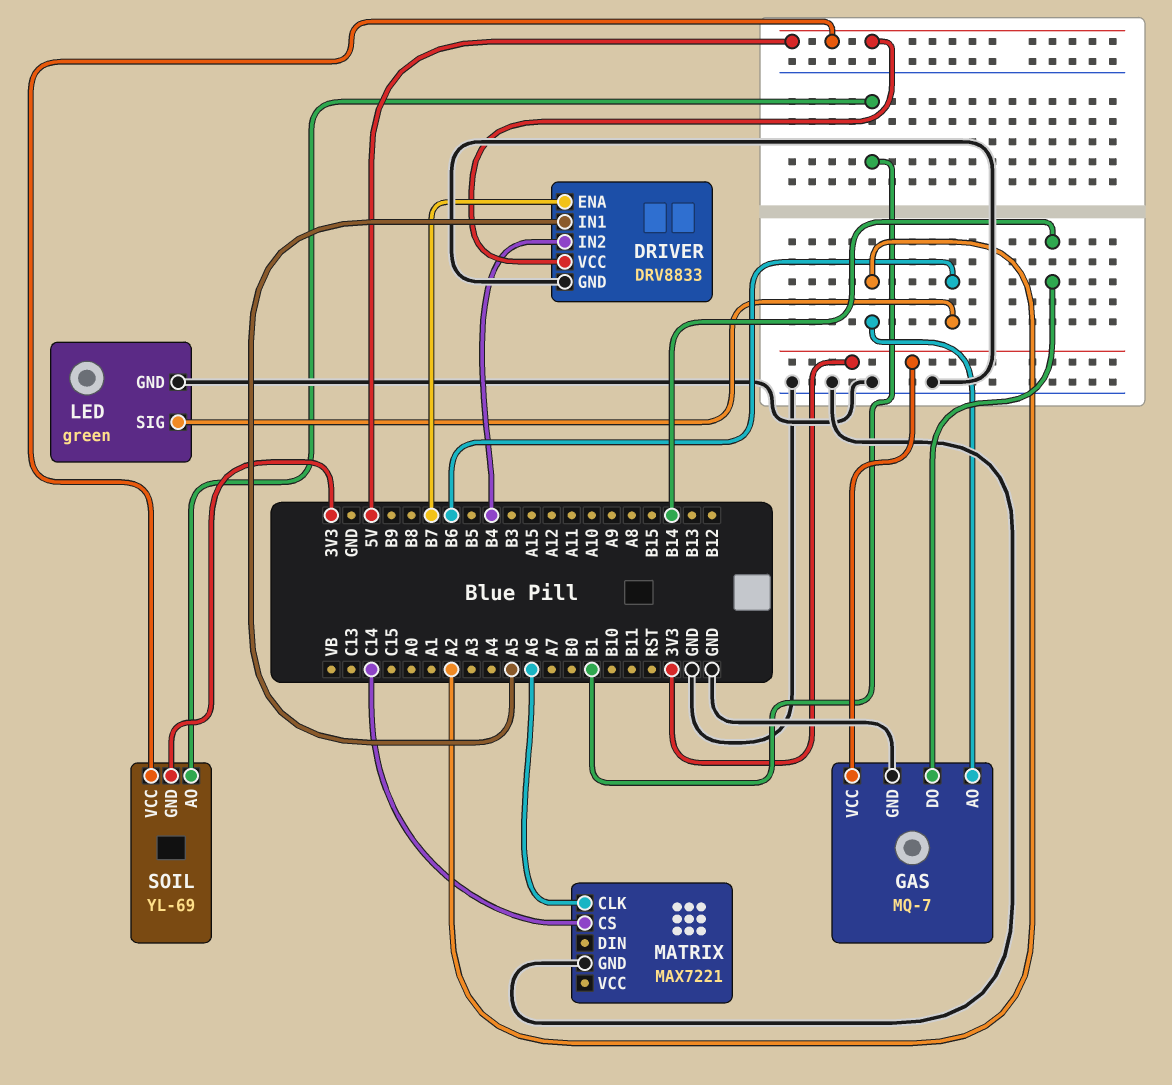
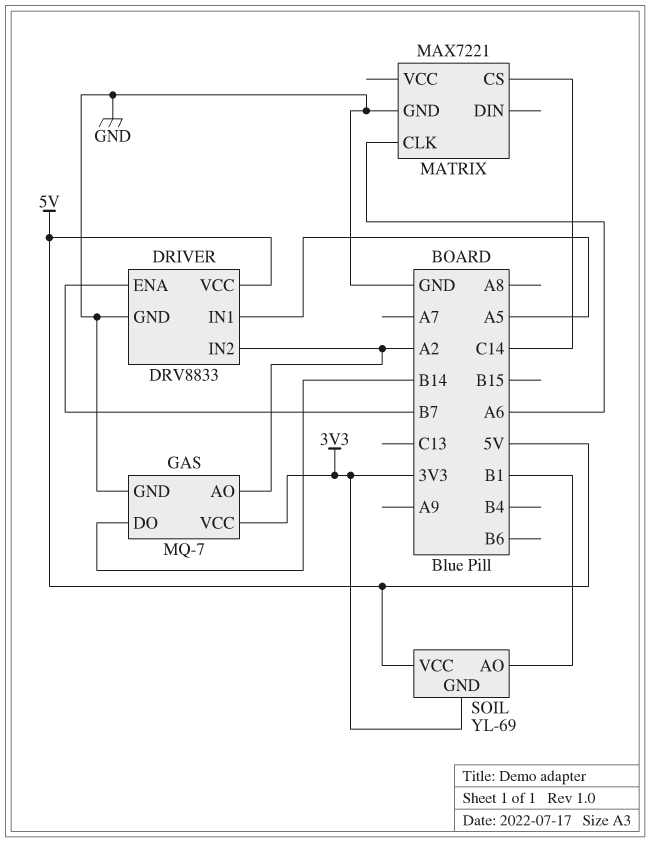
DRIVER pin IN2: B4 -> A2
LED: green -> none
LED pin GND: GND -> none
LED pin SIG: B6 -> none

